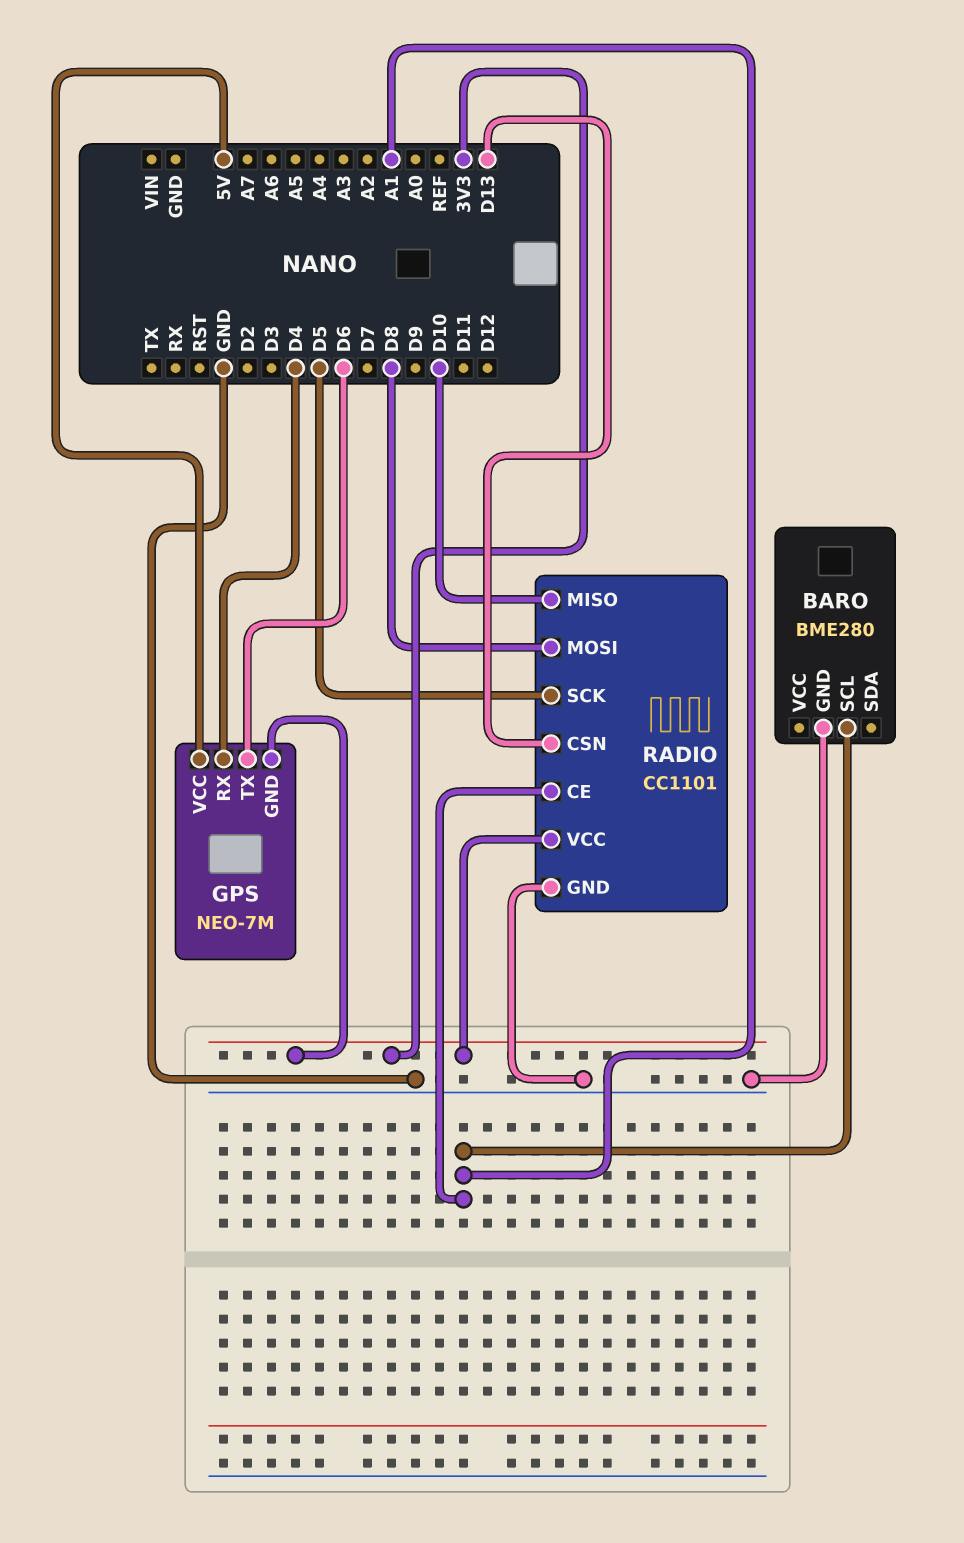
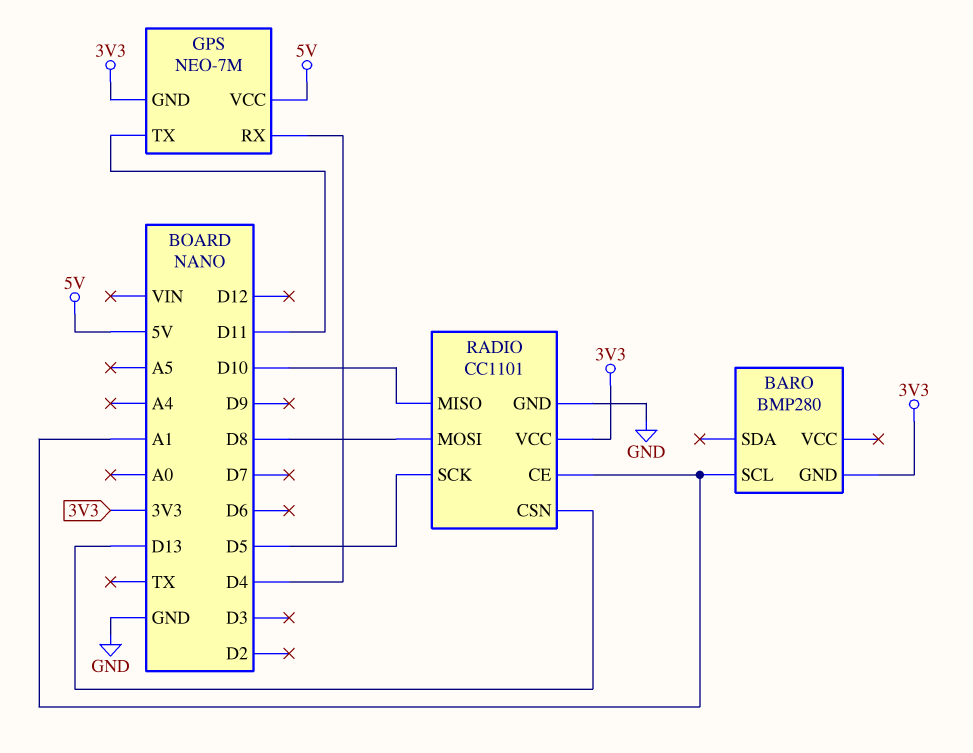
BARO: BME280 -> BMP280
BARO pin GND: GND -> 3V3
GPS pin TX: D6 -> D11

